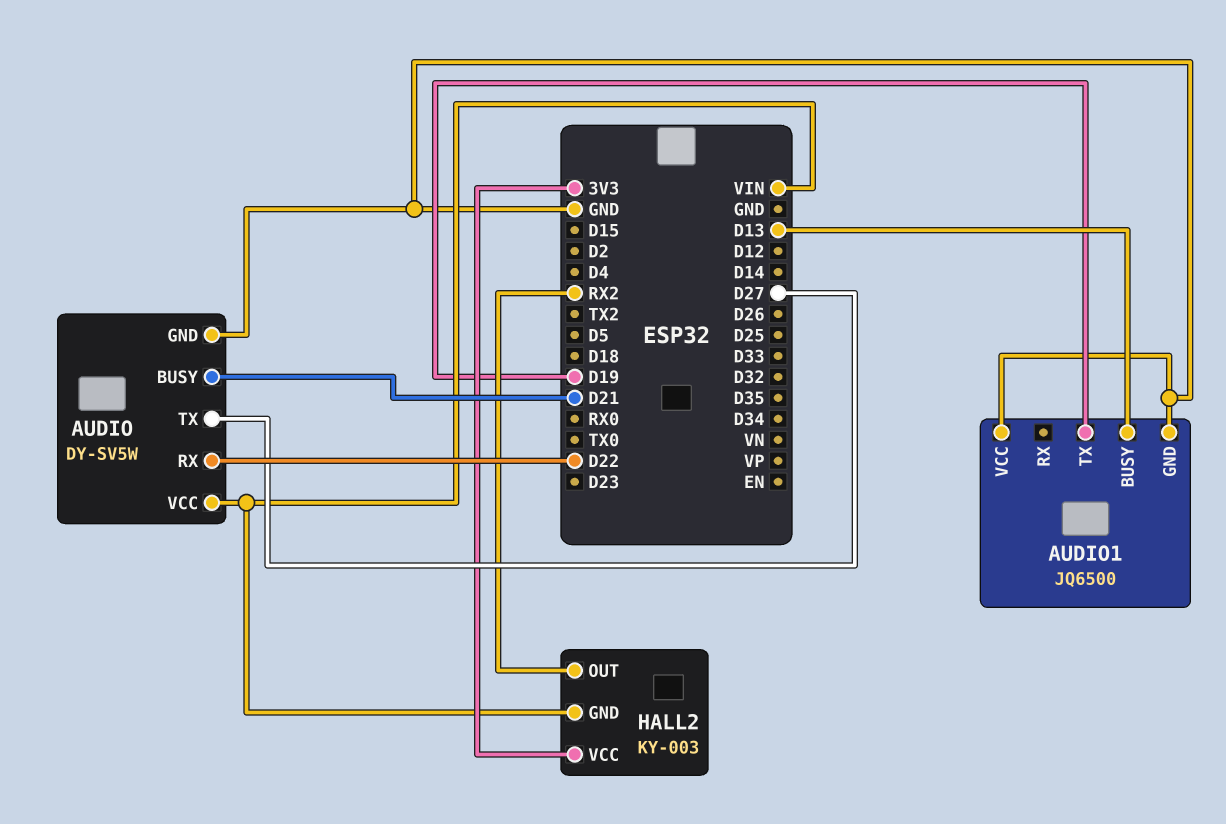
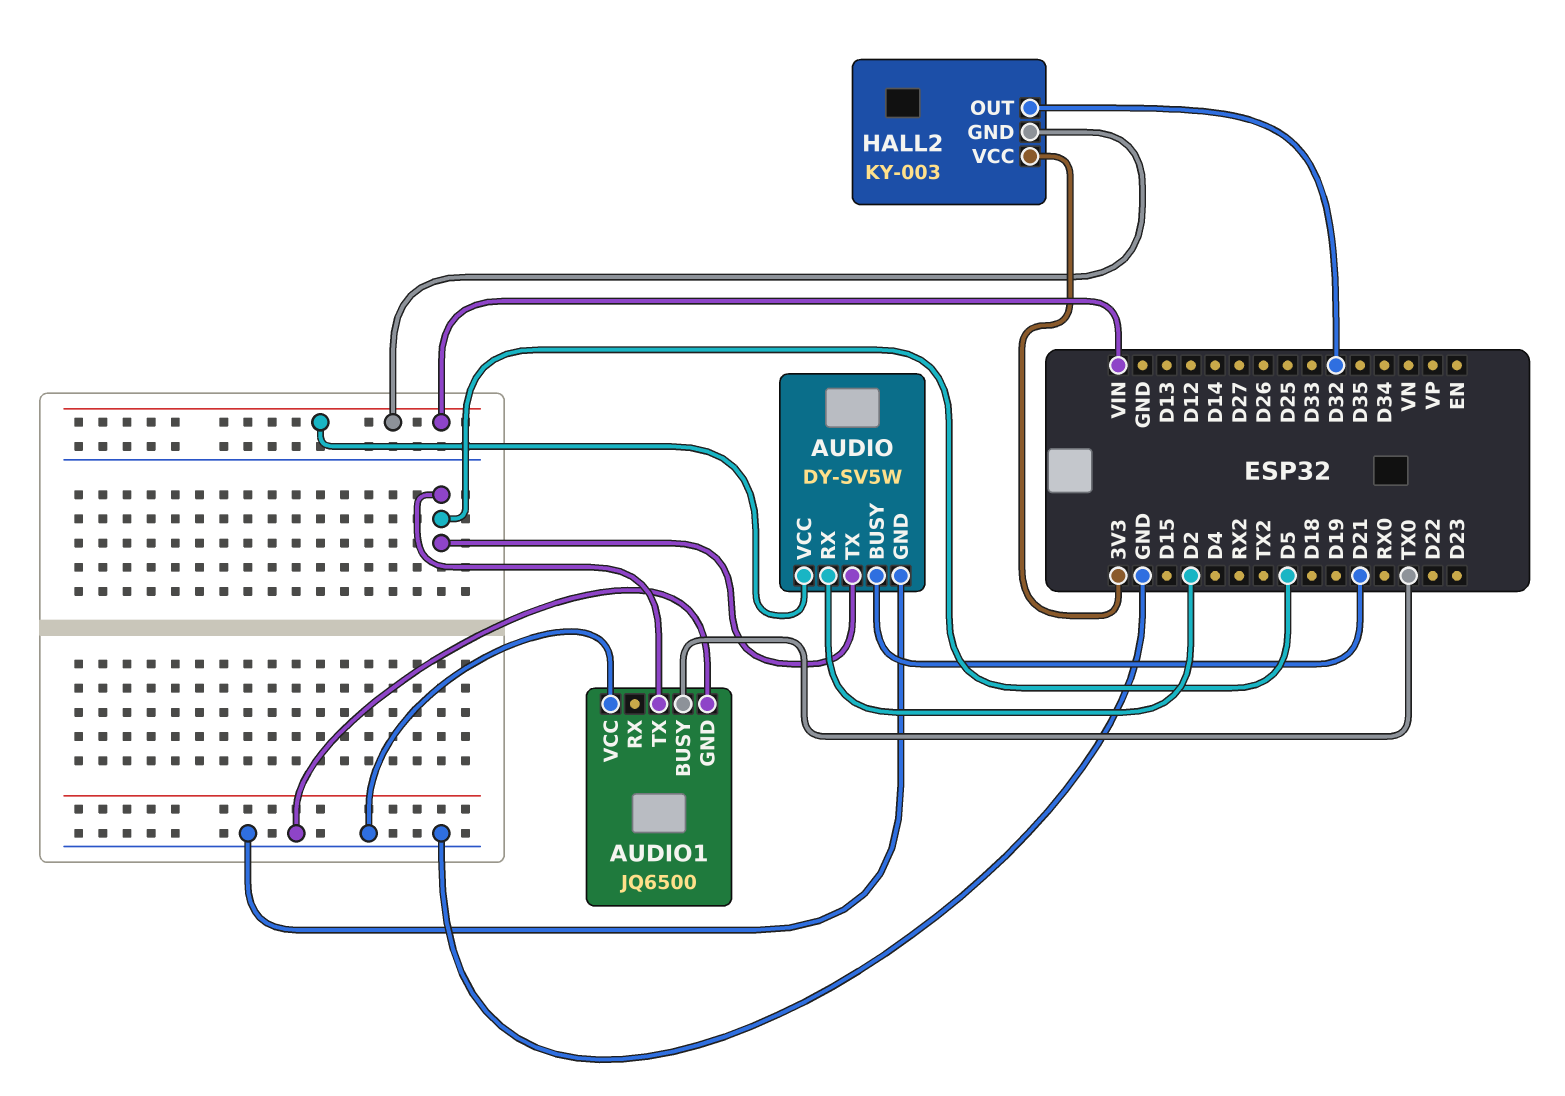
AUDIO pin RX: D22 -> D2
AUDIO pin TX: D27 -> D5
AUDIO1 pin BUSY: D13 -> TX0
AUDIO1 pin TX: D19 -> D5
HALL2 pin OUT: RX2 -> D32

